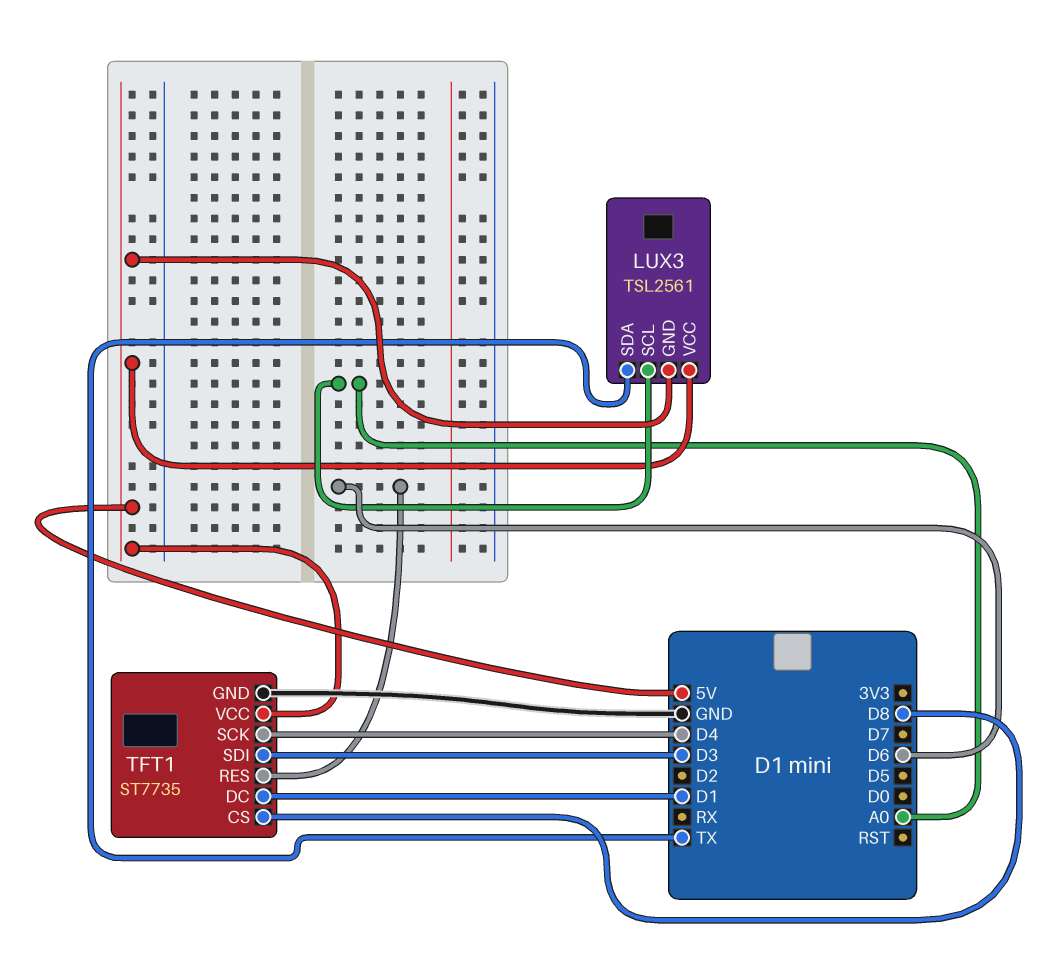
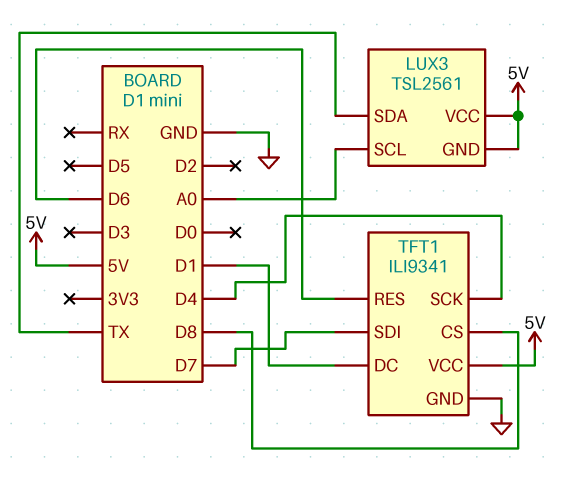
TFT1: ST7735 -> ILI9341
TFT1 pin SDI: D3 -> D7

